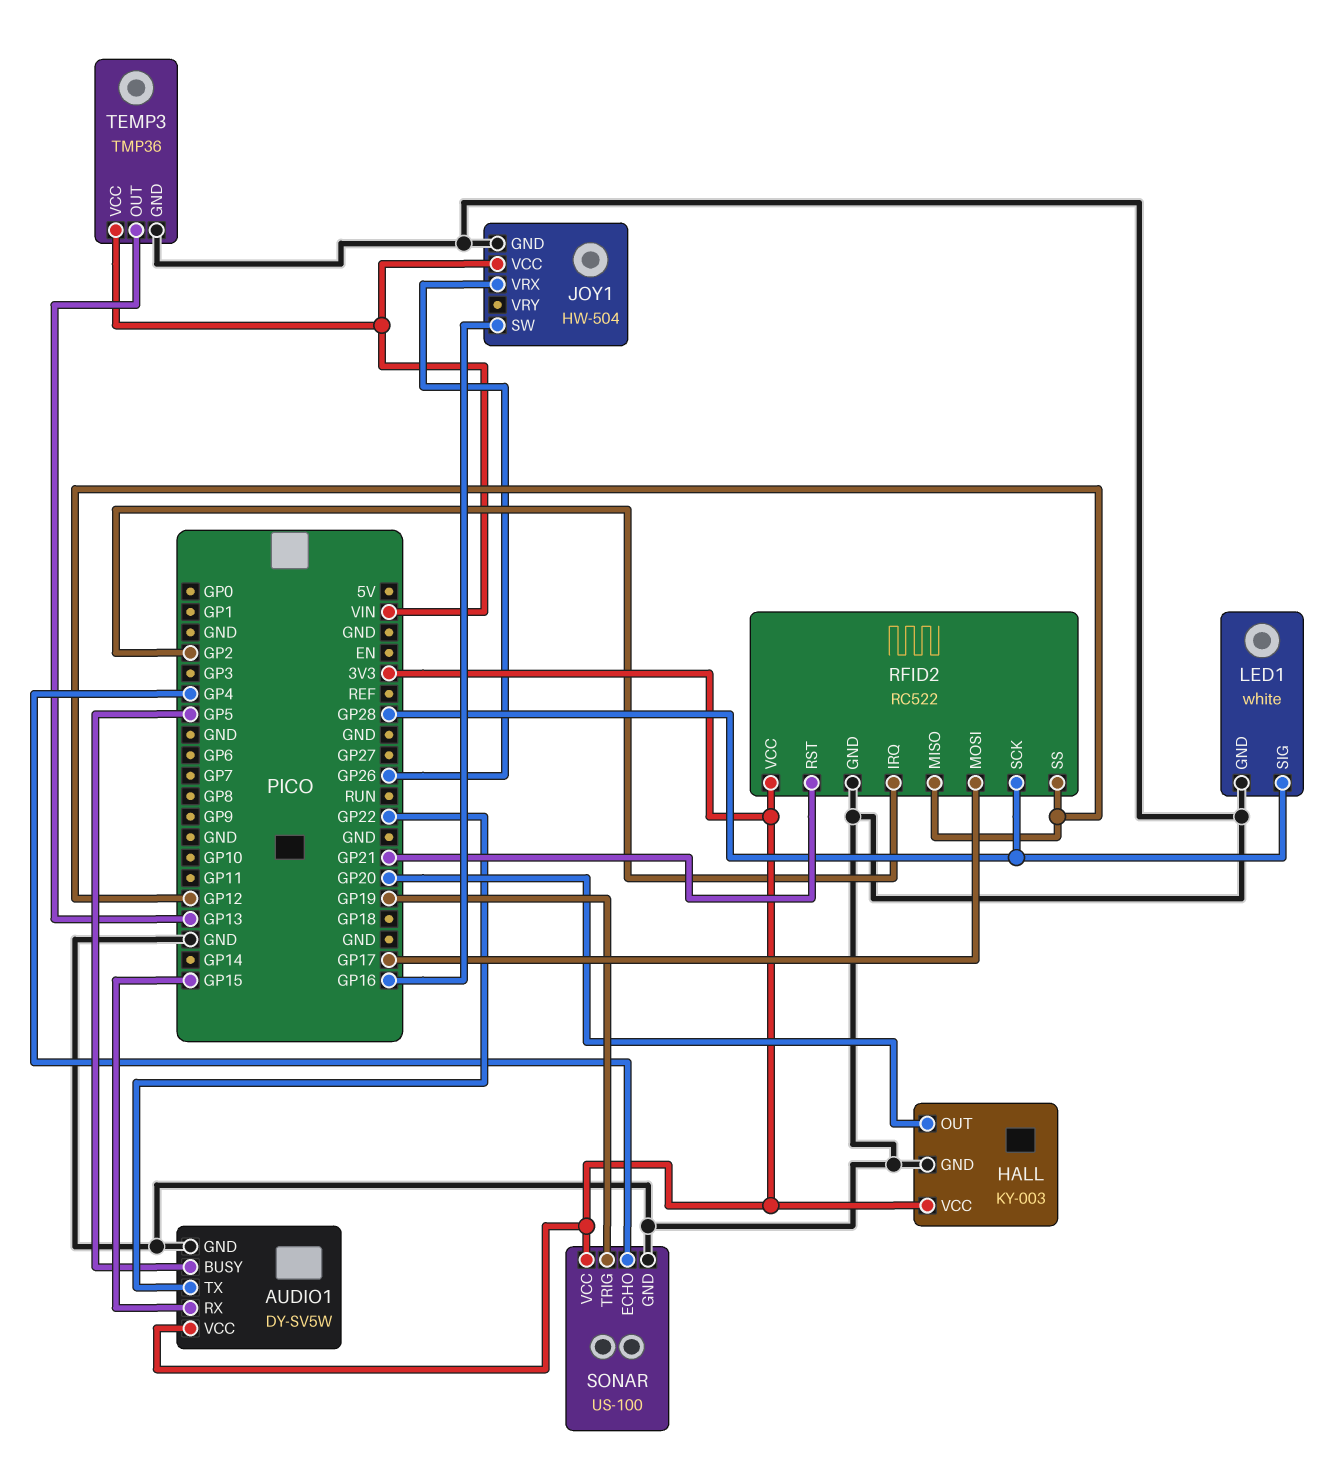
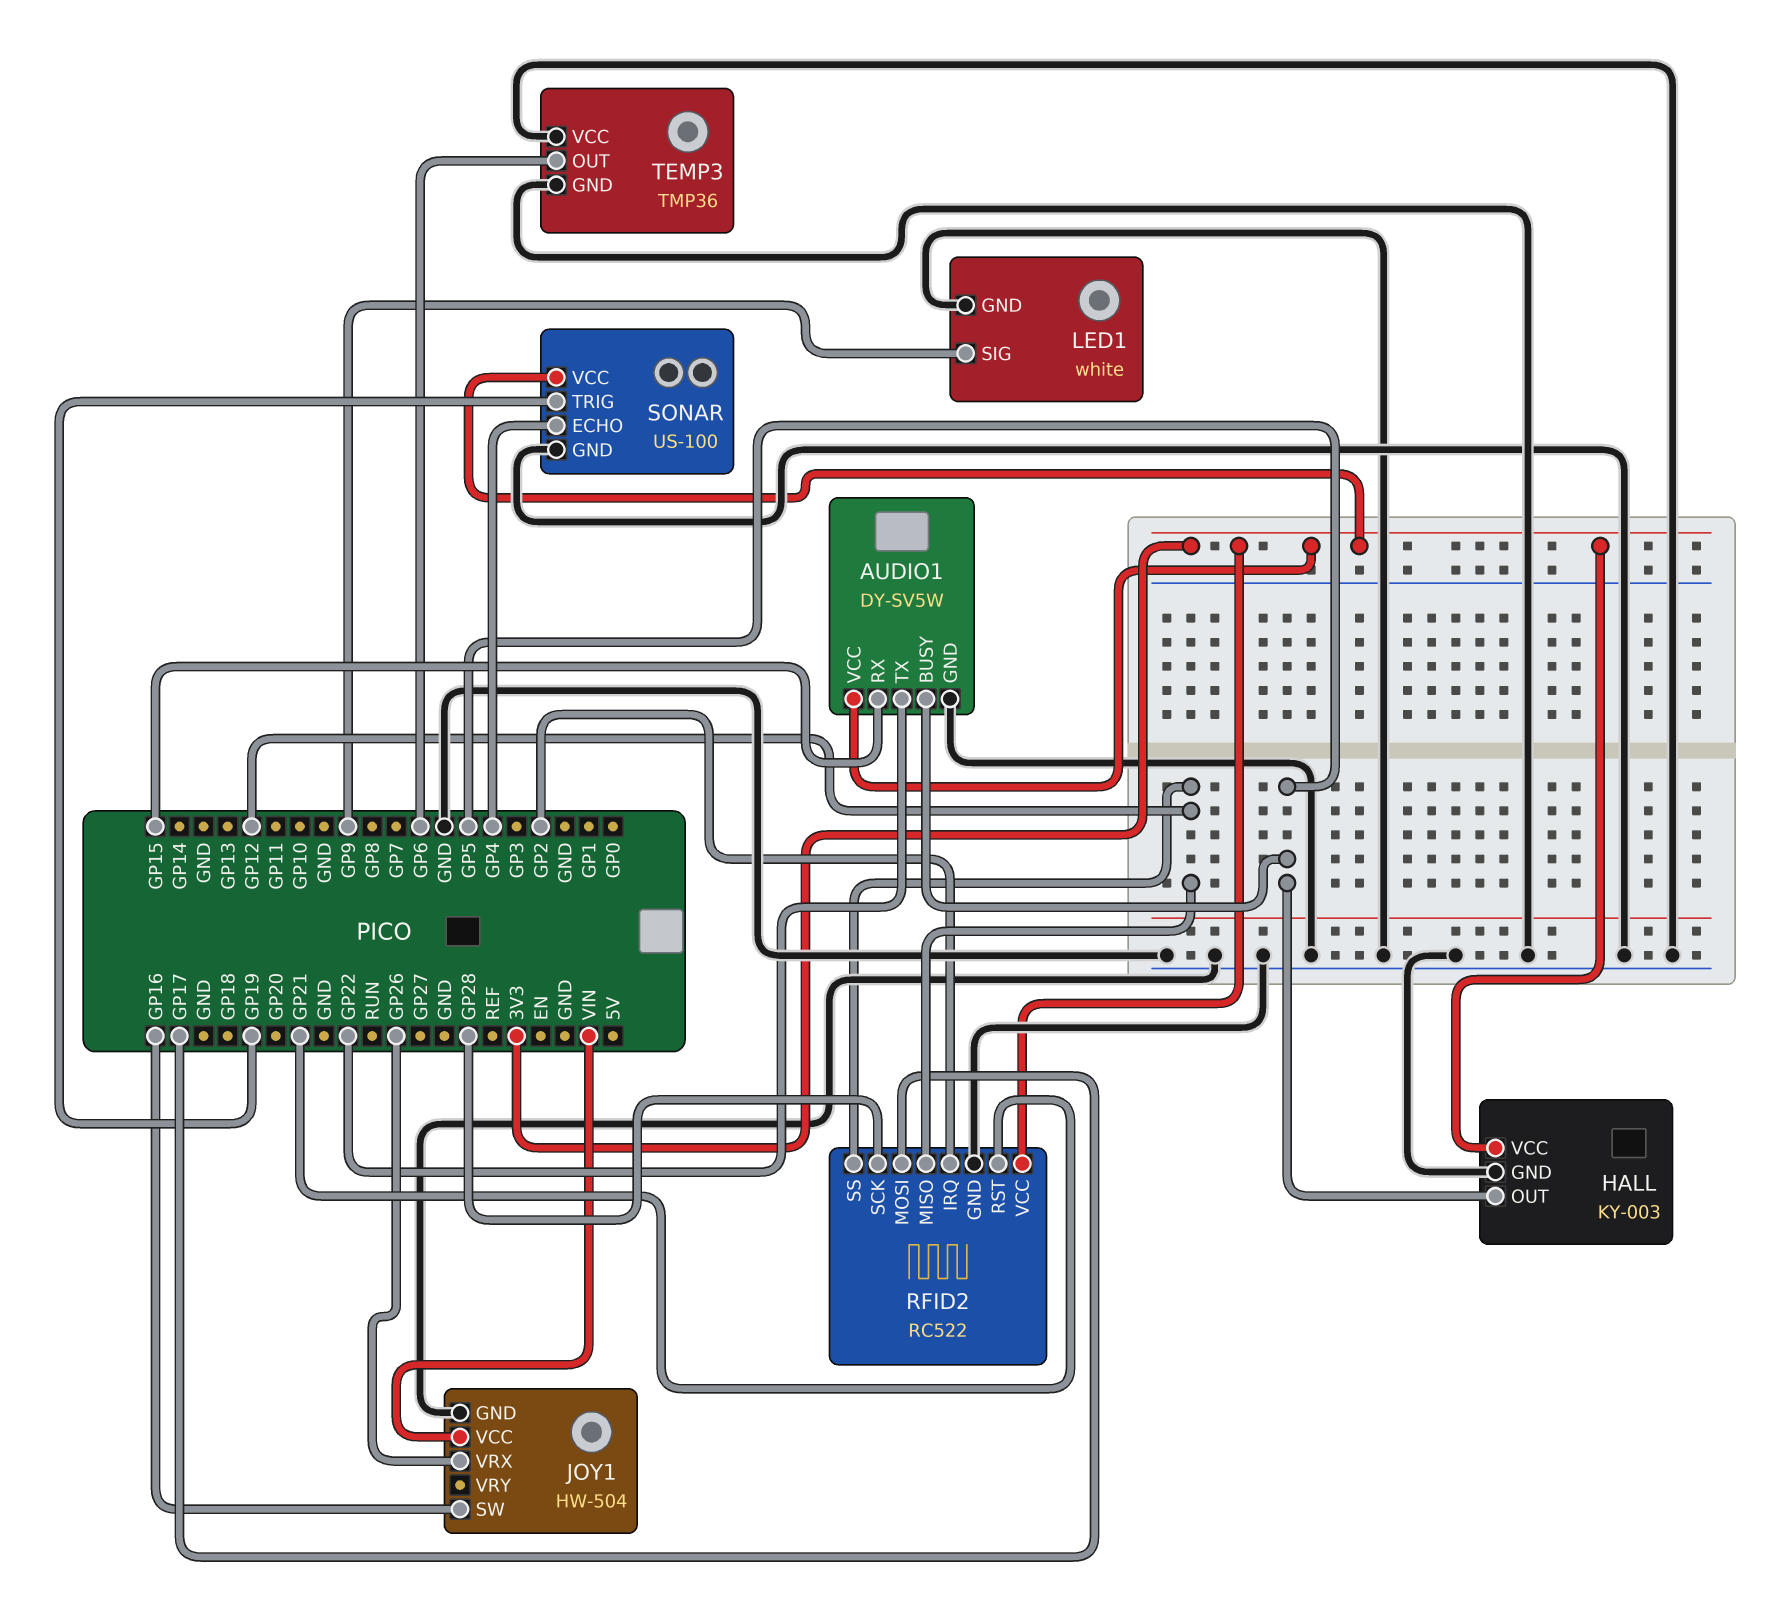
HALL pin OUT: GP20 -> GP5
LED1 pin SIG: GP28 -> GP9
TEMP3 pin OUT: GP13 -> GP6
TEMP3 pin VCC: VIN -> GND

